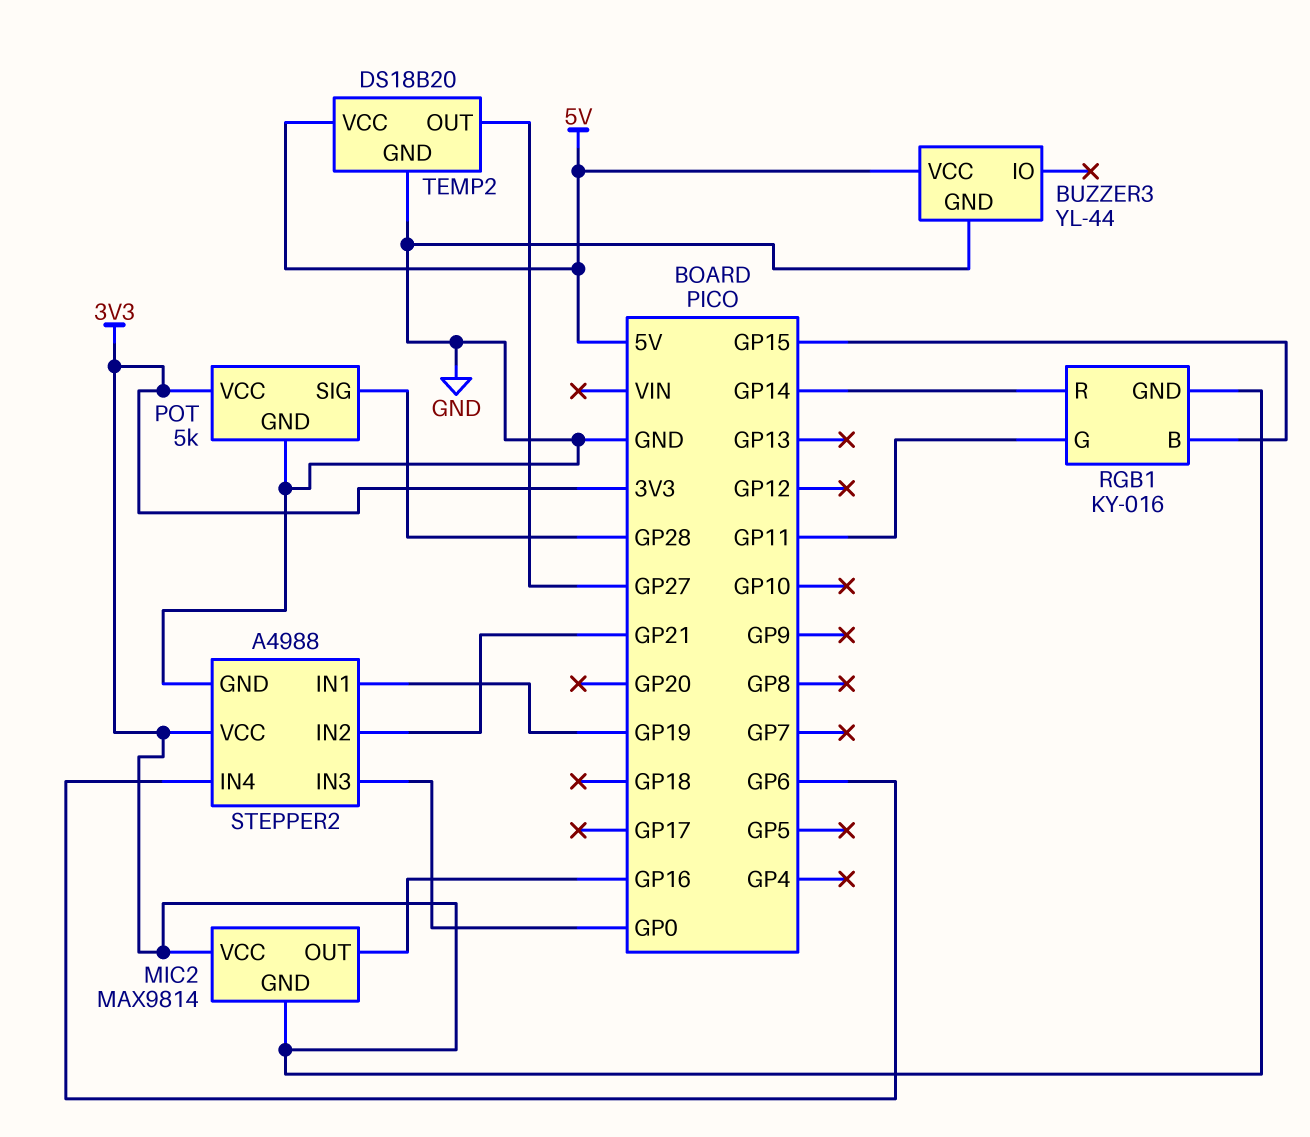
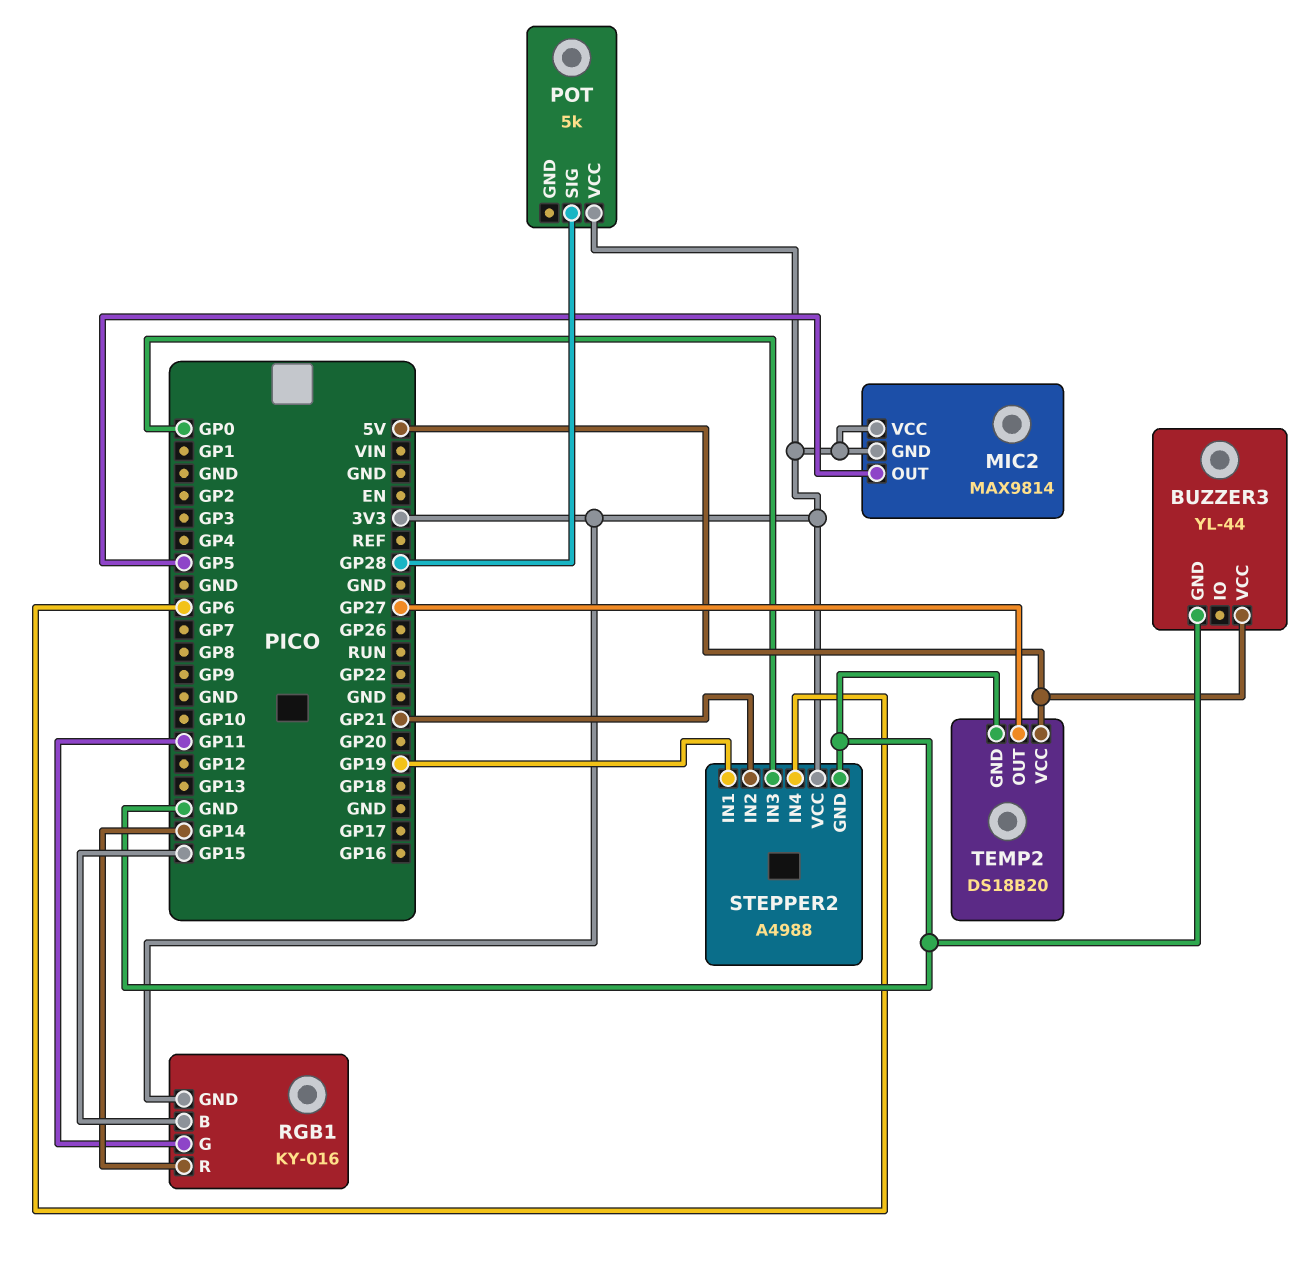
MIC2 pin OUT: GP16 -> GP5
POT pin GND: GND -> none

